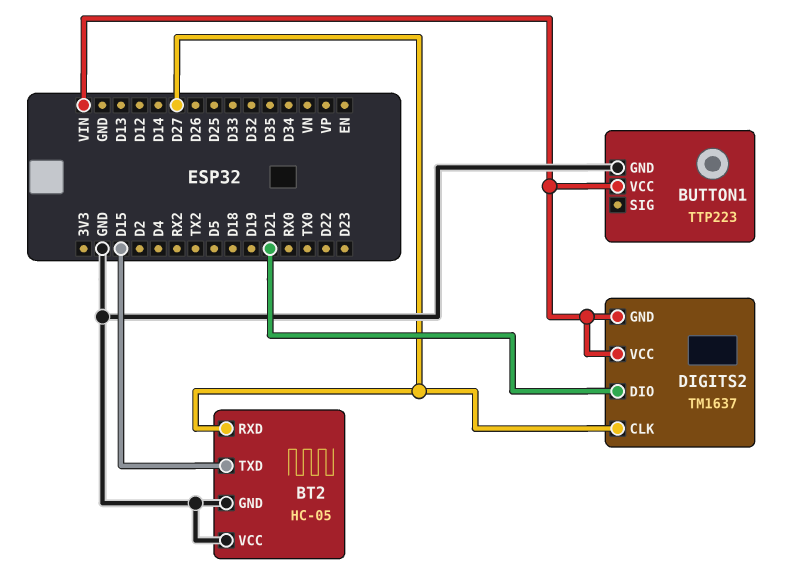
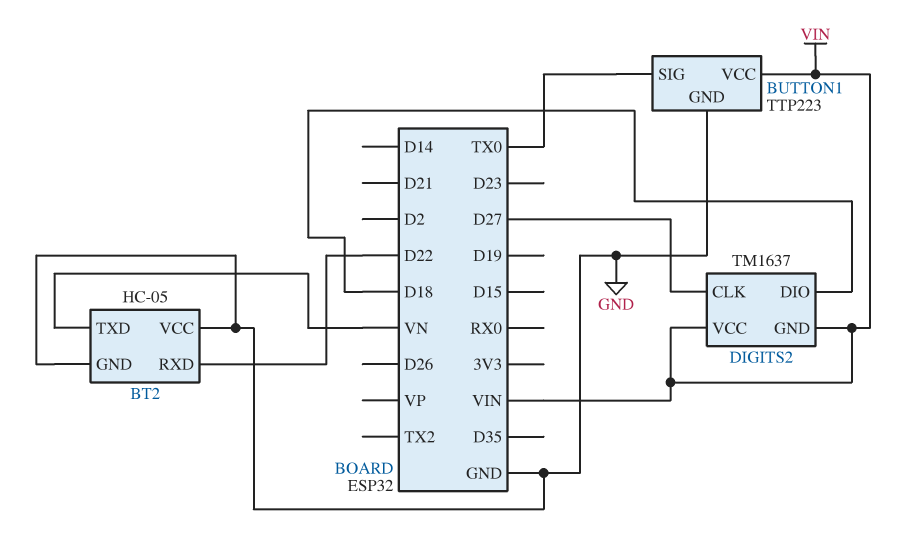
BT2 pin RXD: D27 -> D22
BT2 pin TXD: D15 -> VN
BUTTON1 pin SIG: none -> TX0
DIGITS2 pin DIO: D21 -> D18

